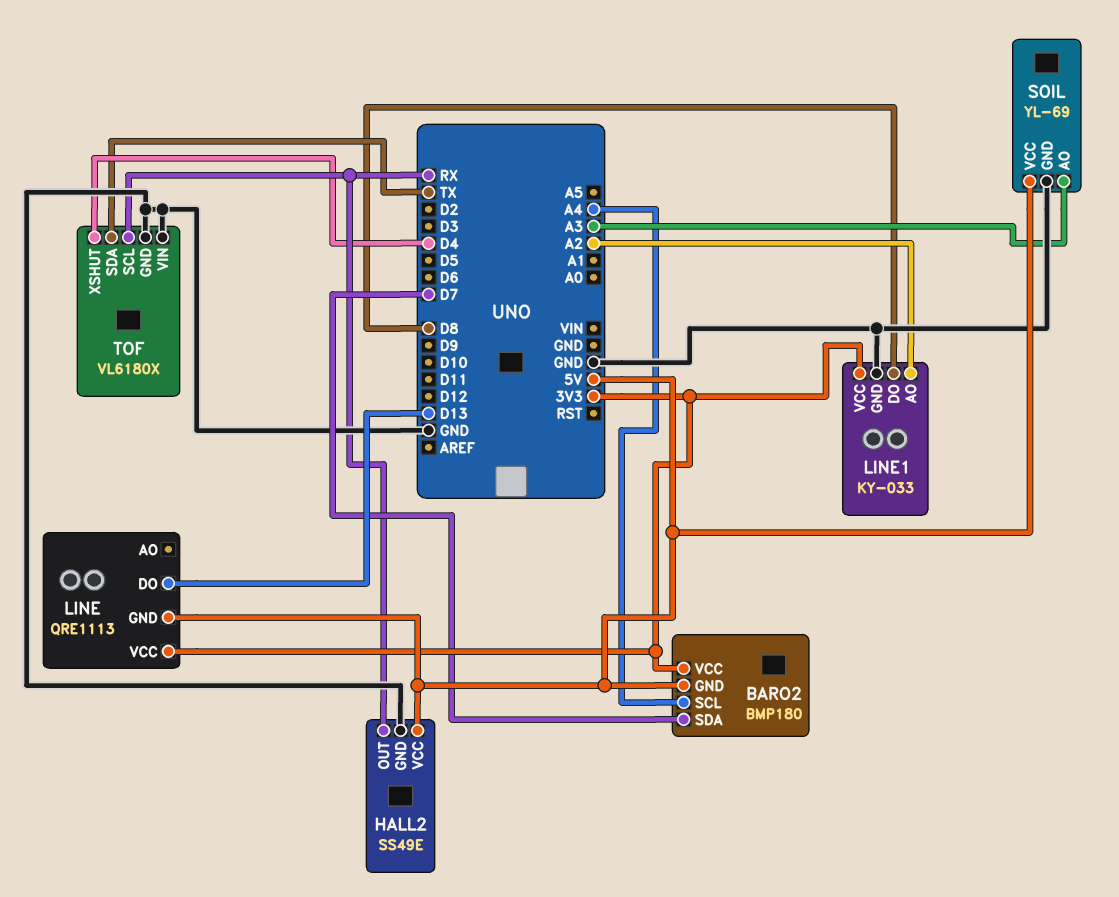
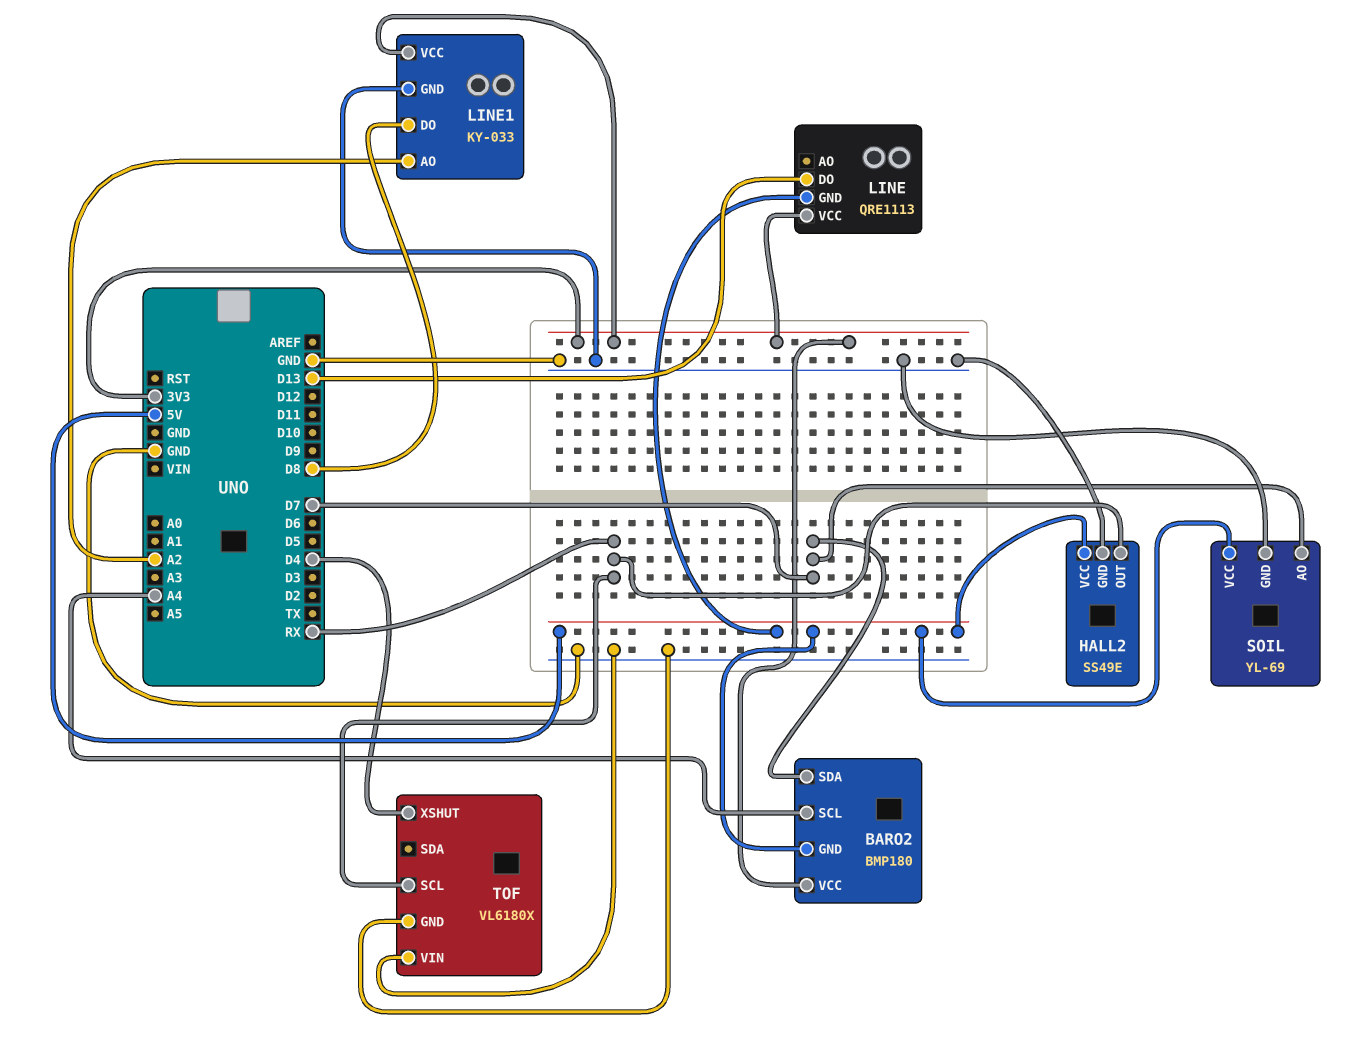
SOIL pin AO: A3 -> D7
TOF pin SDA: TX -> none

